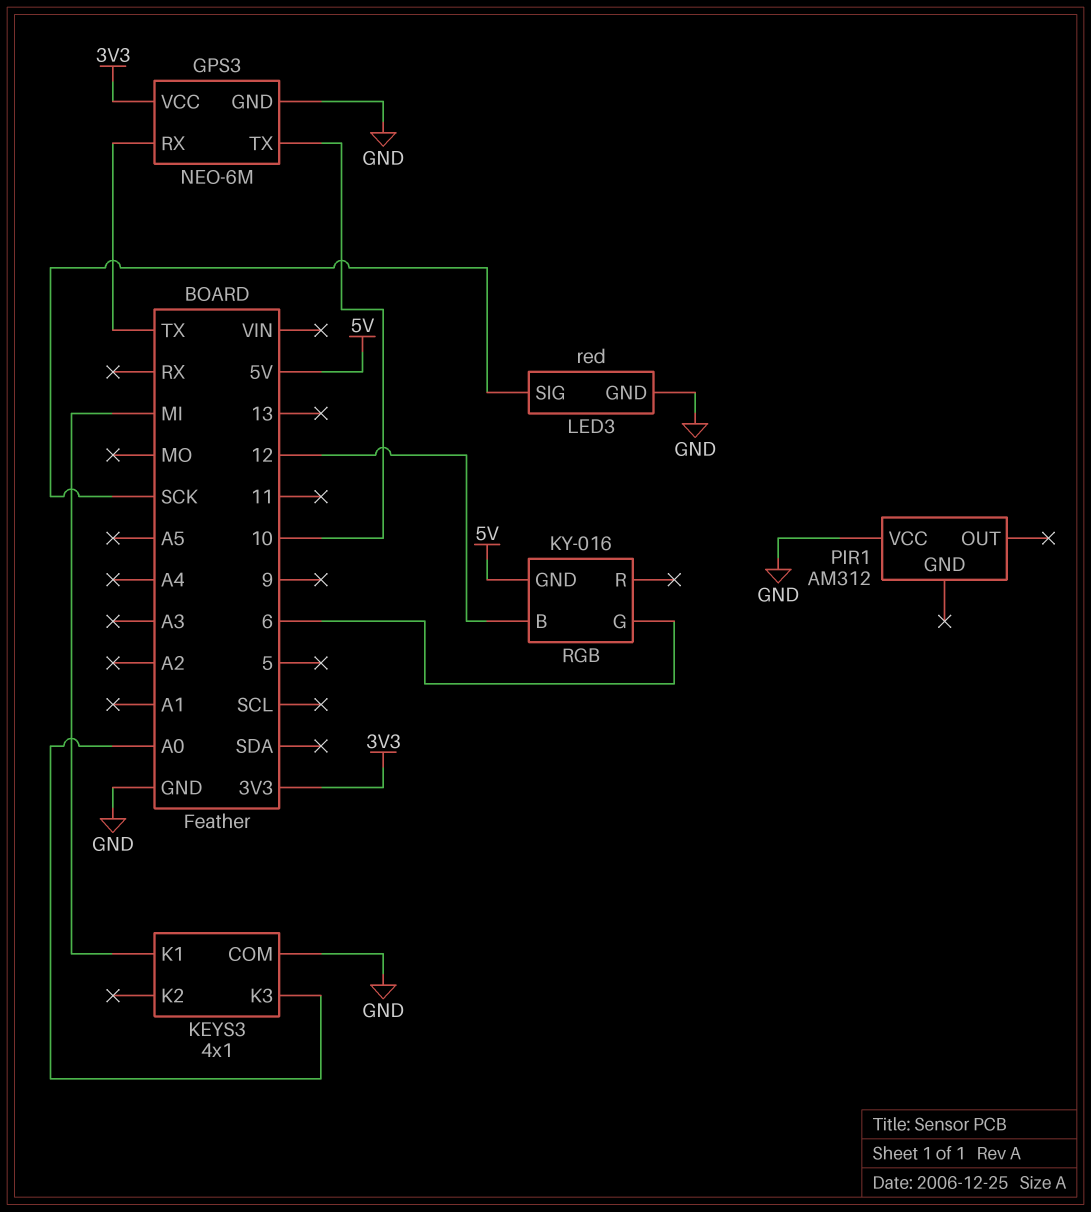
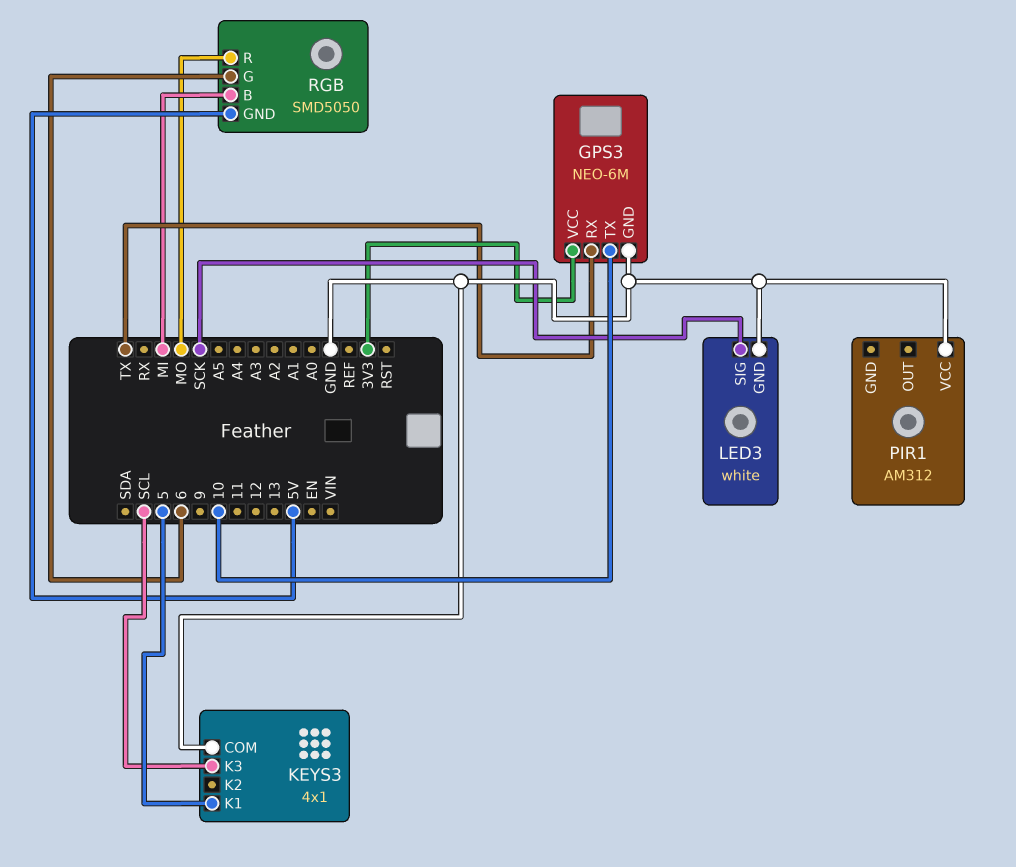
KEYS3 pin K1: MI -> 5
KEYS3 pin K3: A0 -> SCL
LED3: red -> white
RGB: KY-016 -> SMD5050
RGB pin B: 12 -> MI
RGB pin R: none -> MO

